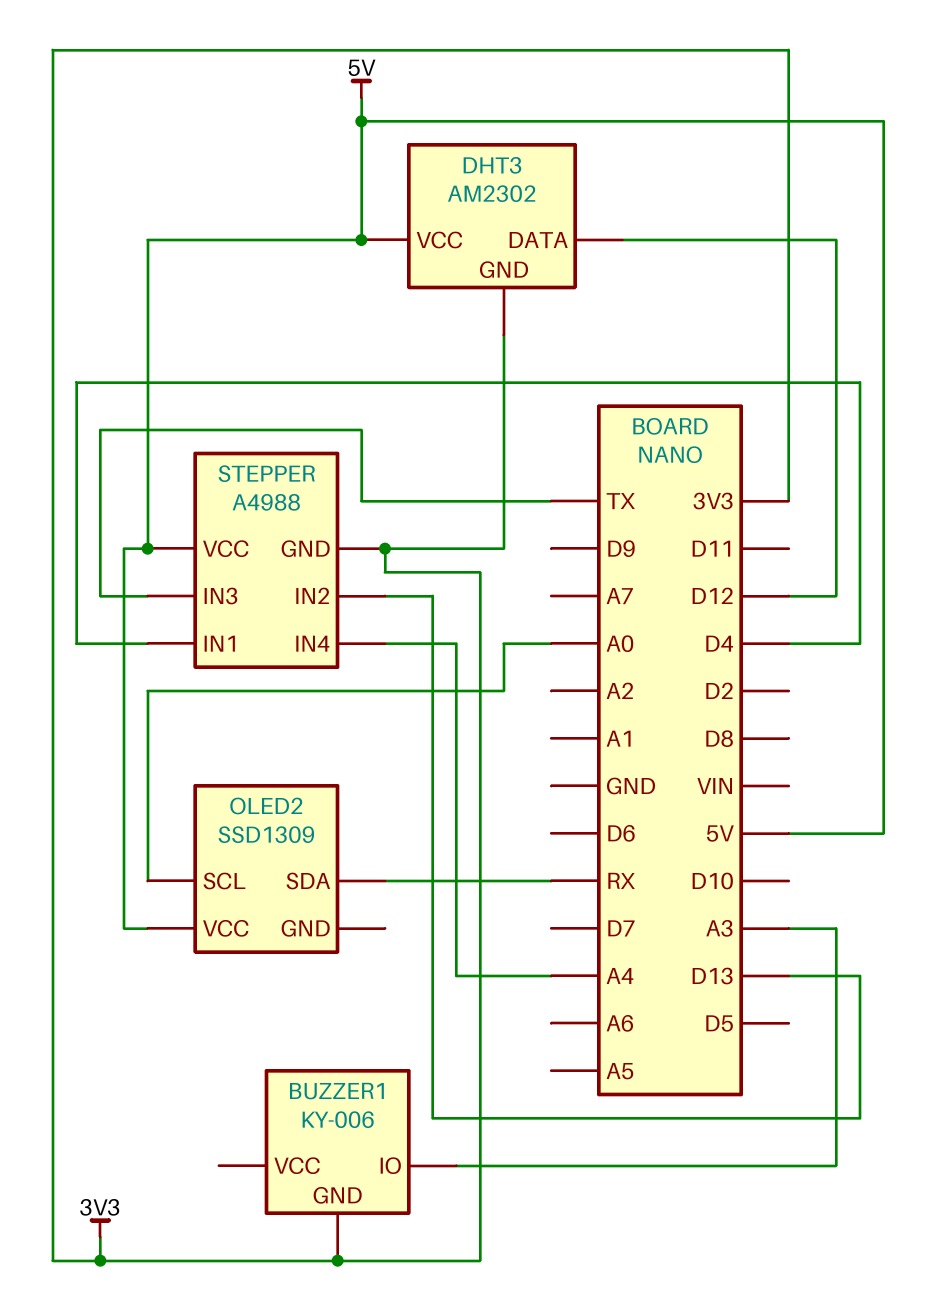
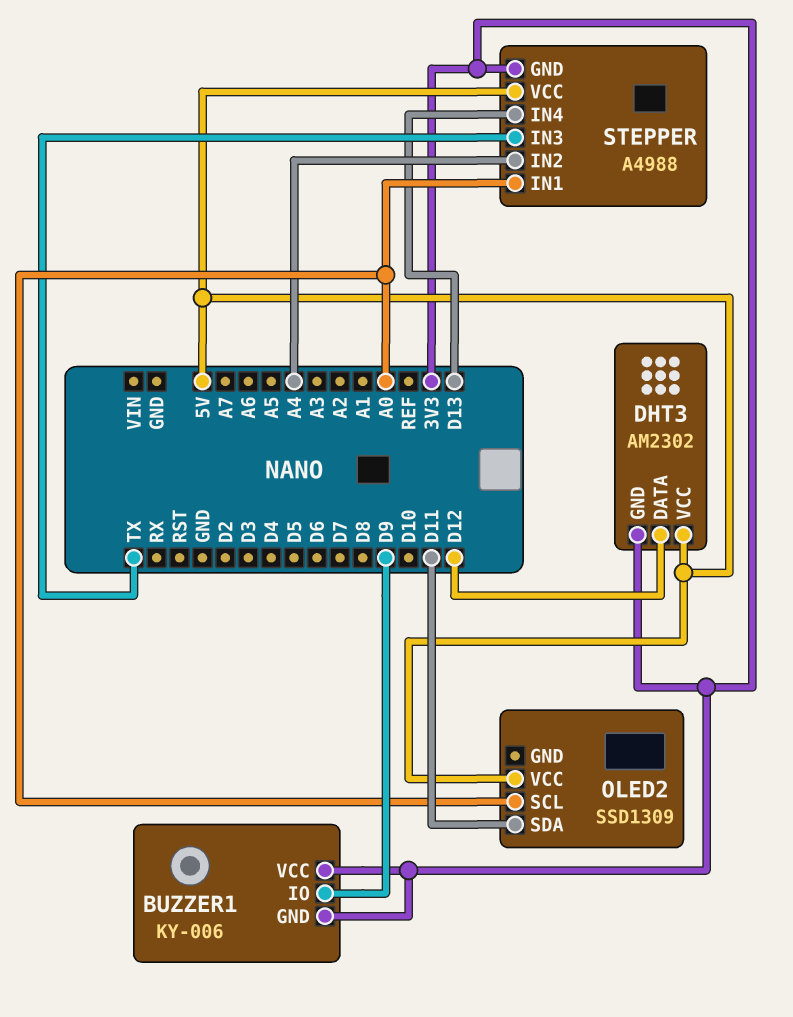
BUZZER1 pin IO: A3 -> D9
BUZZER1 pin VCC: none -> 3V3
OLED2 pin SDA: RX -> D11
STEPPER pin IN1: D4 -> A0
STEPPER pin IN2: D13 -> A4
STEPPER pin IN4: A4 -> D13

